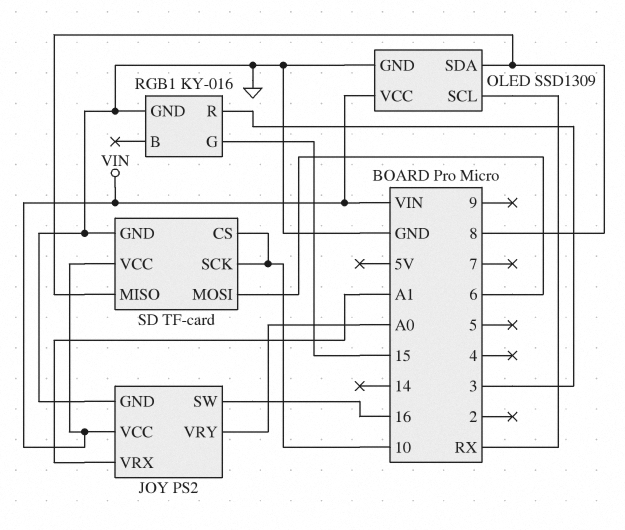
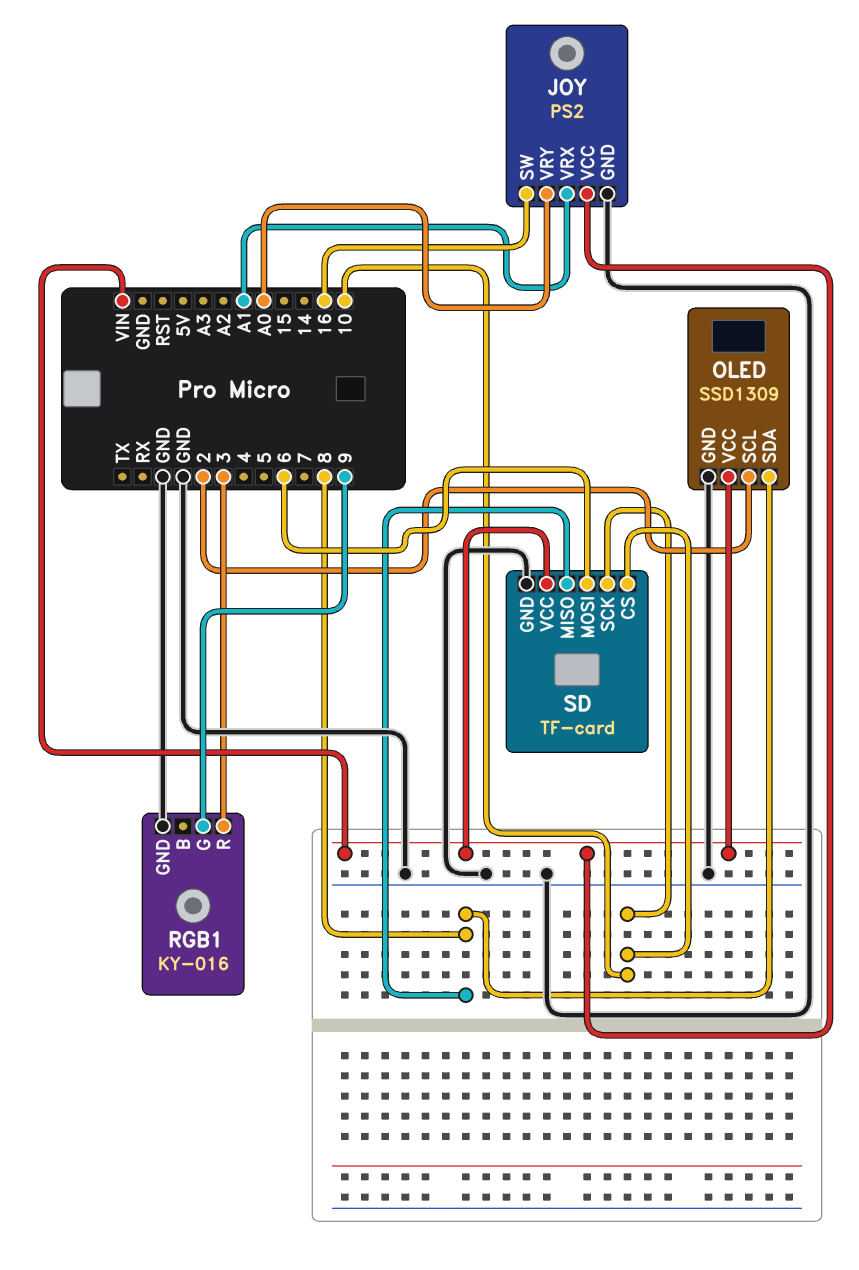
OLED pin SCL: RX -> 2
RGB1 pin G: 15 -> 9

